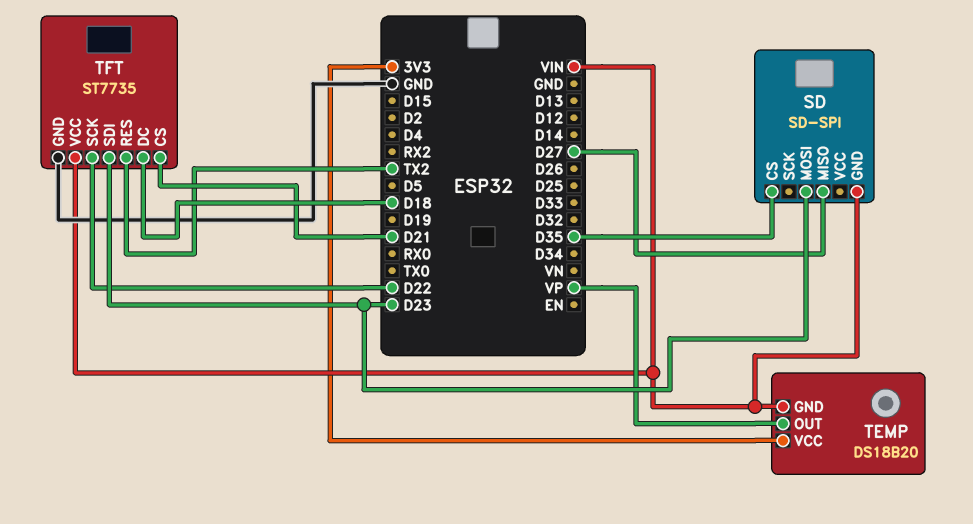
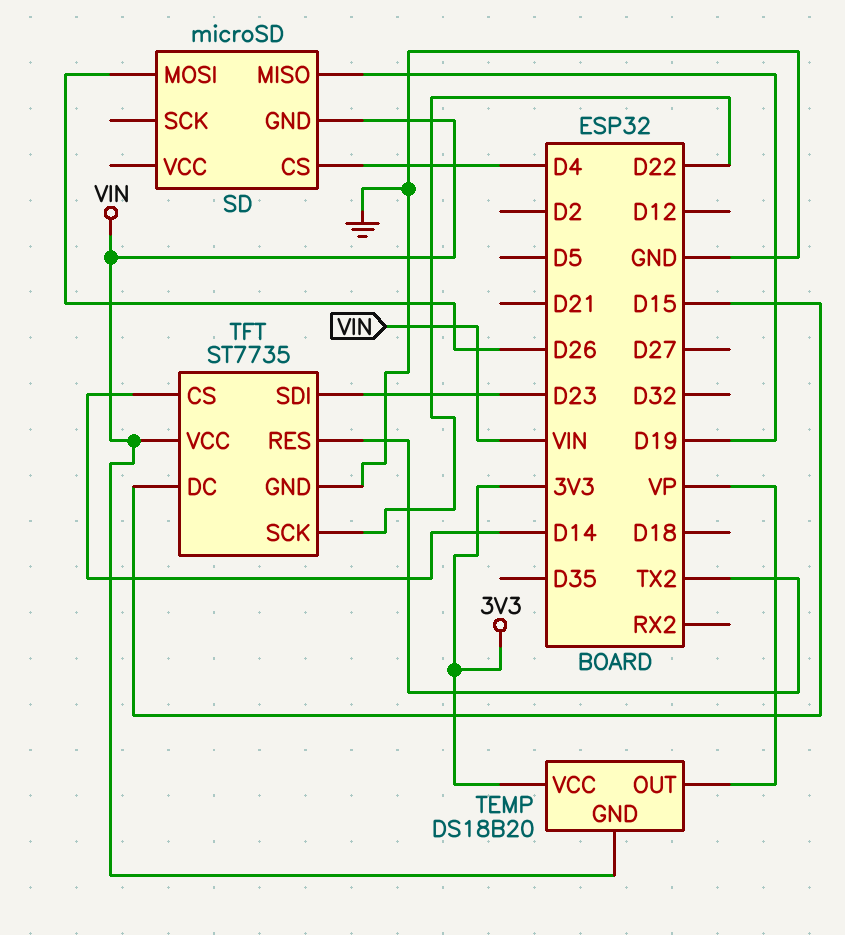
SD: SD-SPI -> microSD
SD pin CS: D35 -> D4
SD pin MISO: D27 -> D19
SD pin MOSI: D23 -> D26
TFT pin CS: D21 -> D14
TFT pin DC: D18 -> D15

